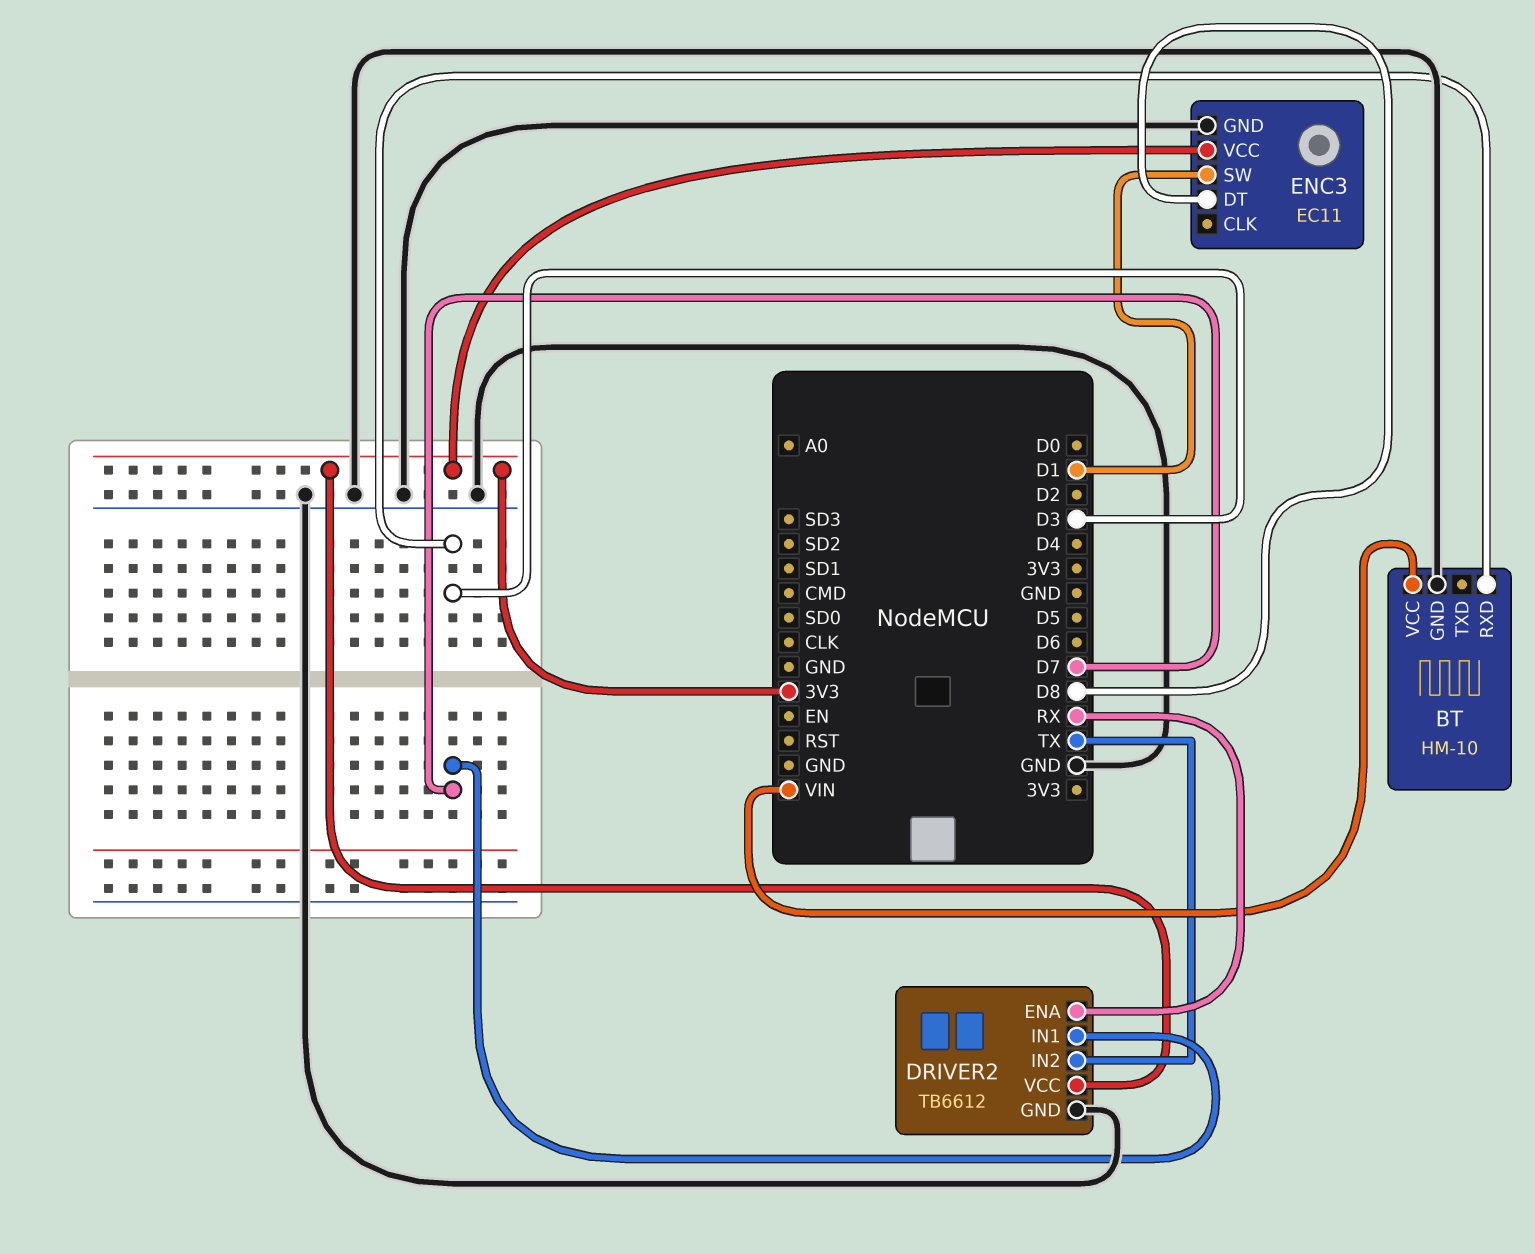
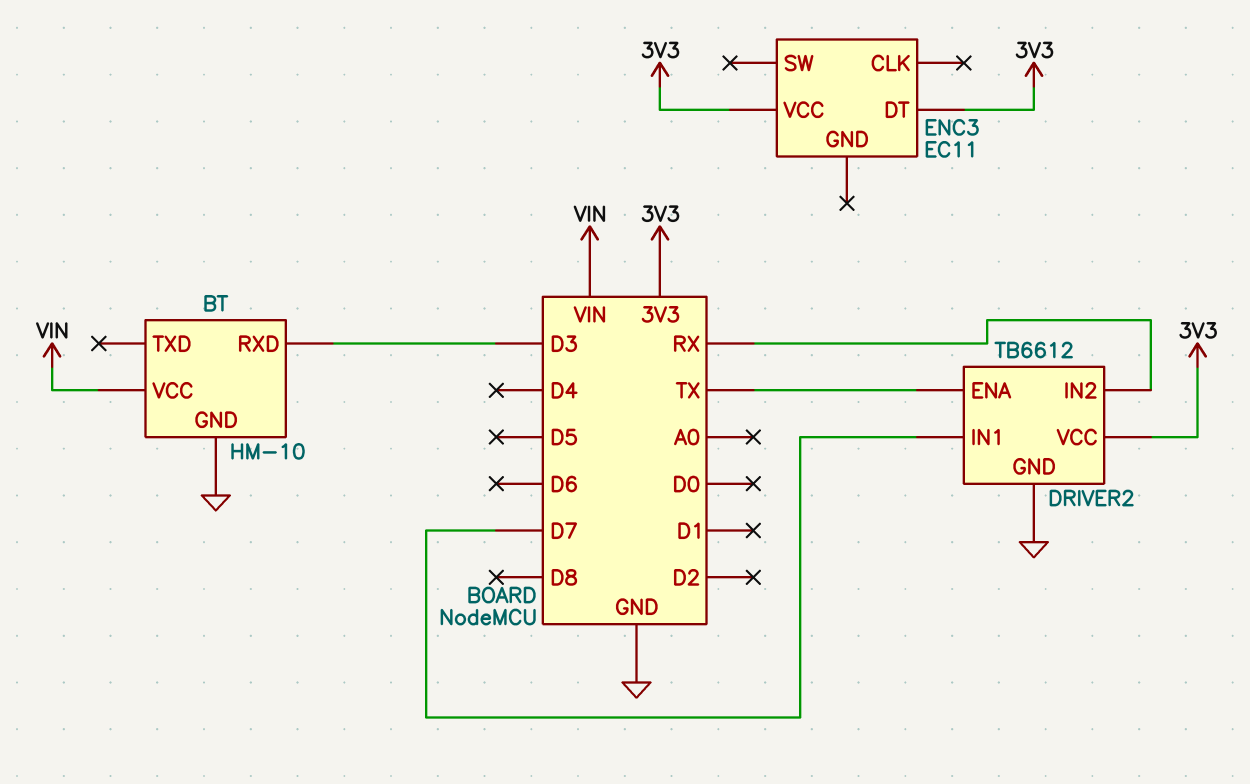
DRIVER2 pin ENA: RX -> TX
DRIVER2 pin IN2: TX -> RX
ENC3 pin DT: D8 -> 3V3
ENC3 pin GND: GND -> none
ENC3 pin SW: D1 -> none

